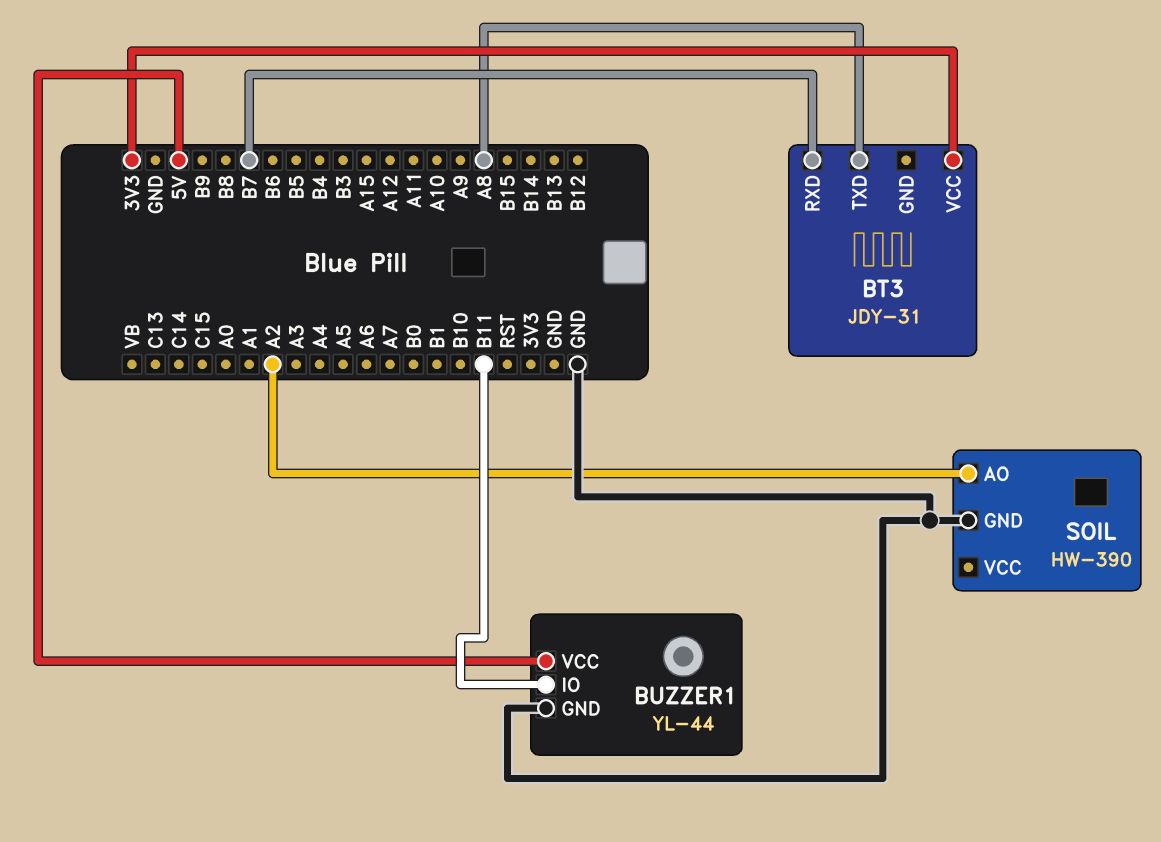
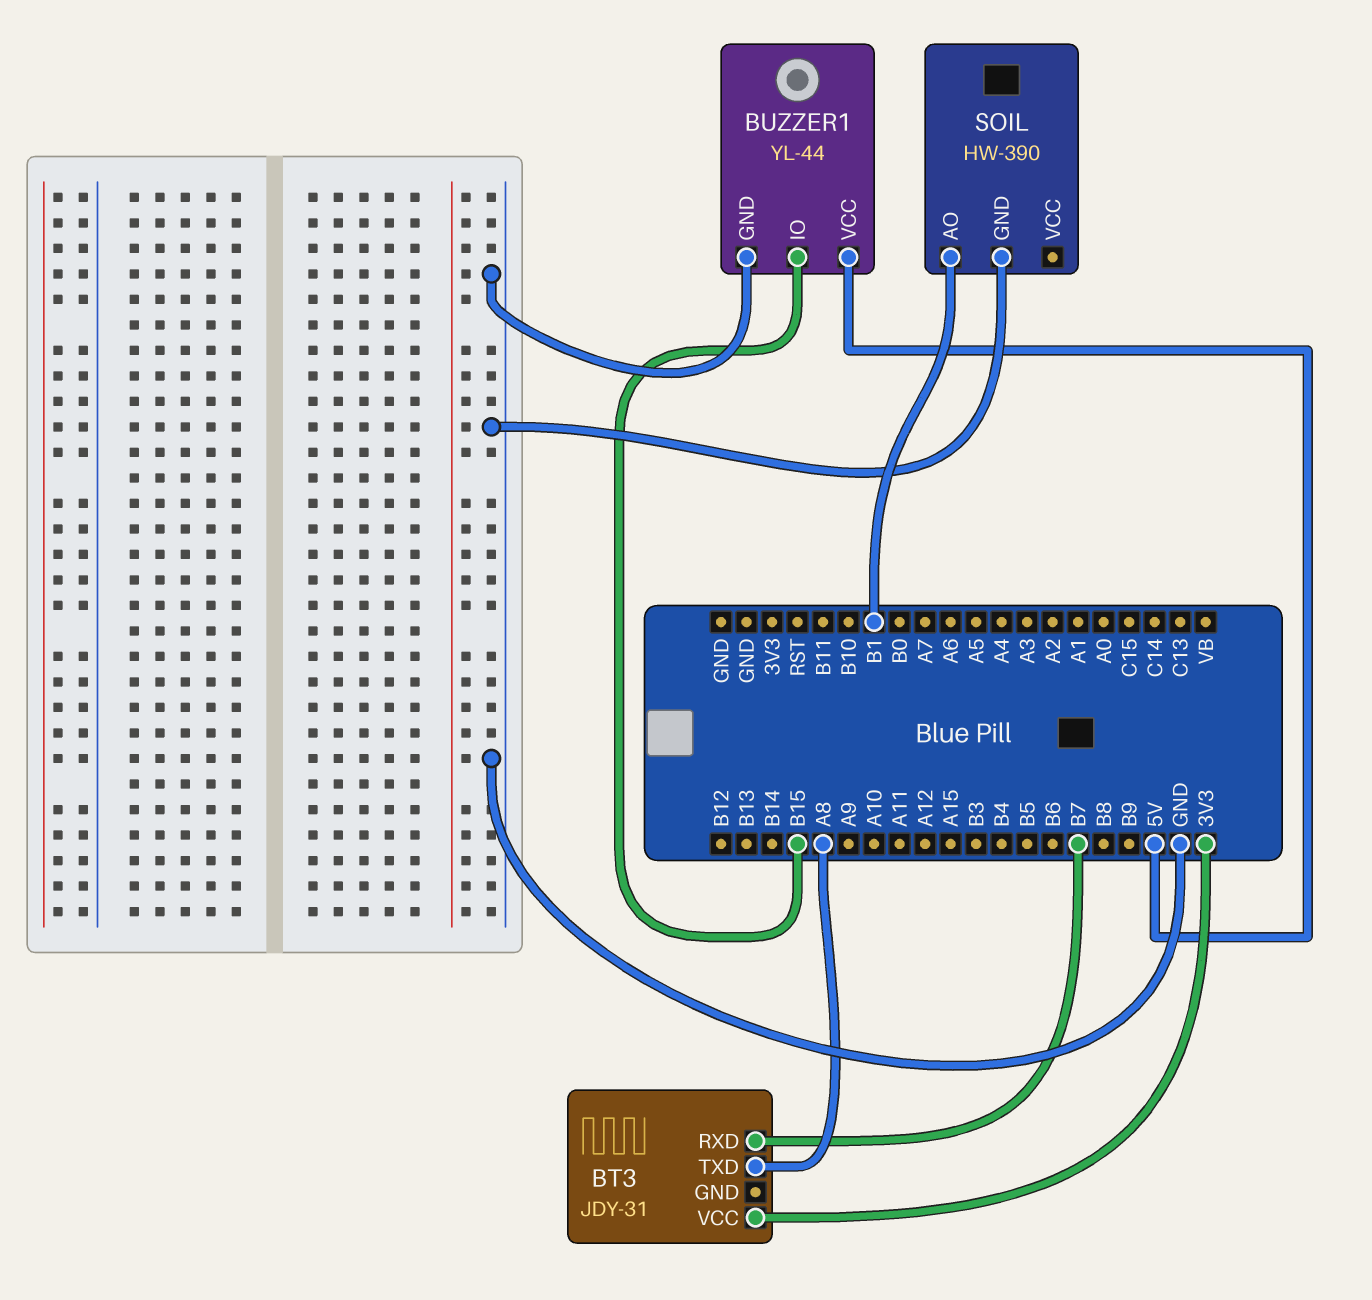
BUZZER1 pin IO: B11 -> B15
SOIL pin AO: A2 -> B1

